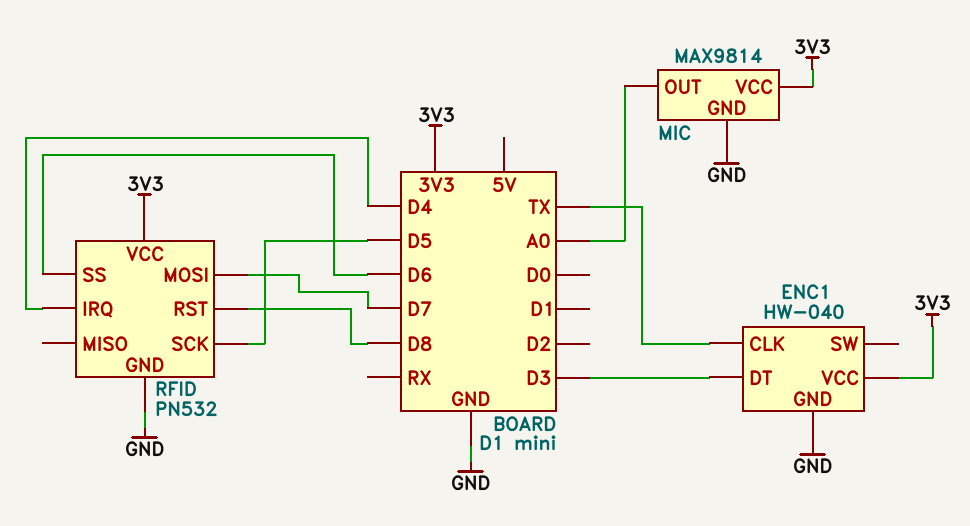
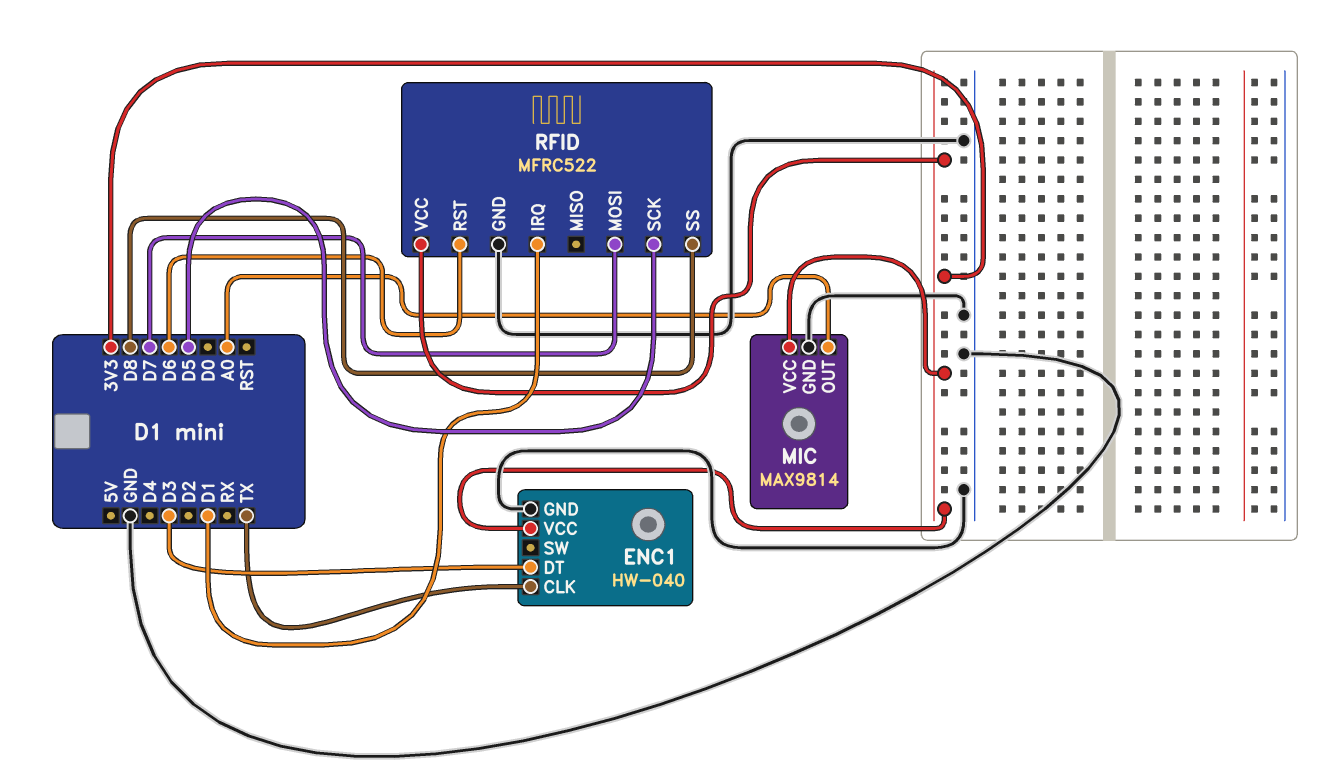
RFID: PN532 -> MFRC522
RFID pin IRQ: D4 -> D1
RFID pin RST: D8 -> D6
RFID pin SS: D6 -> D8

